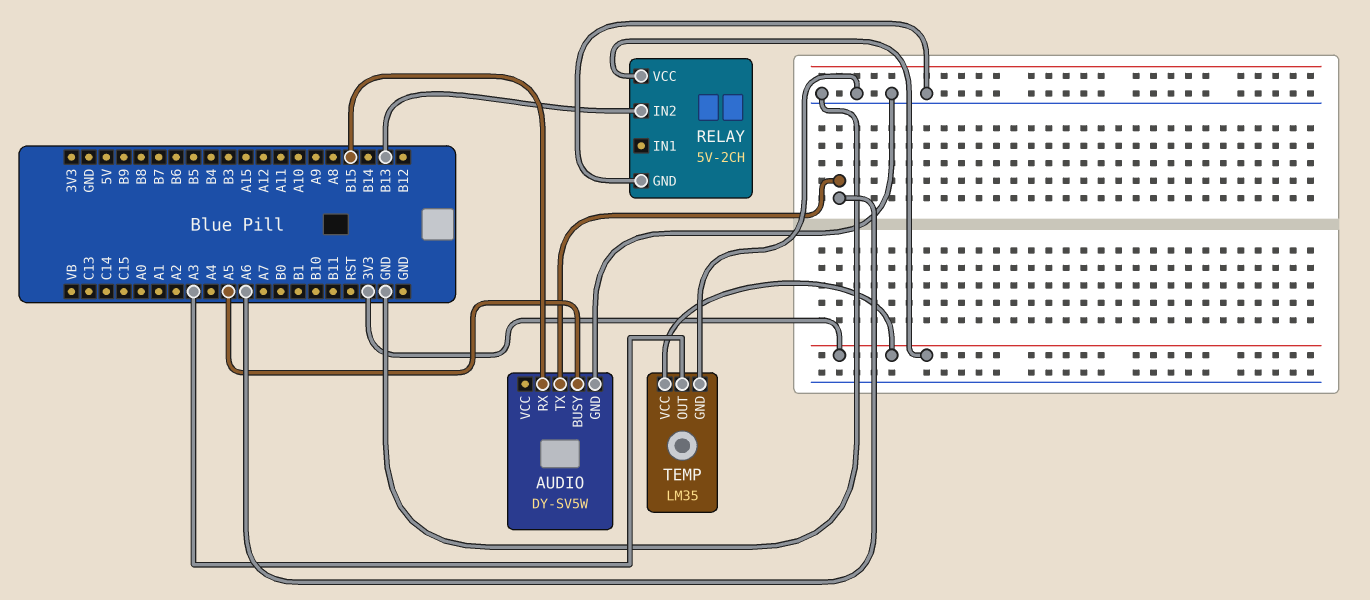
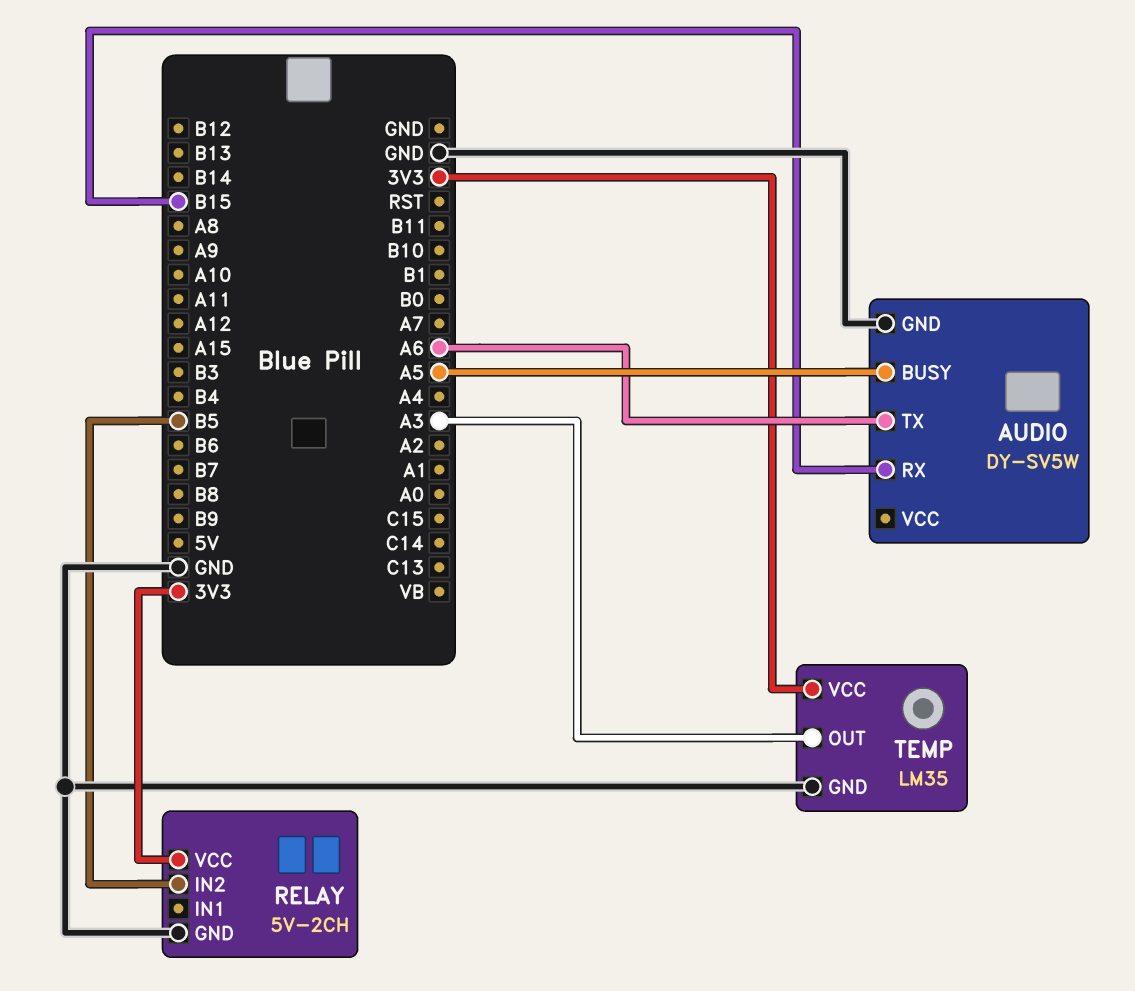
RELAY pin IN2: B13 -> B5

